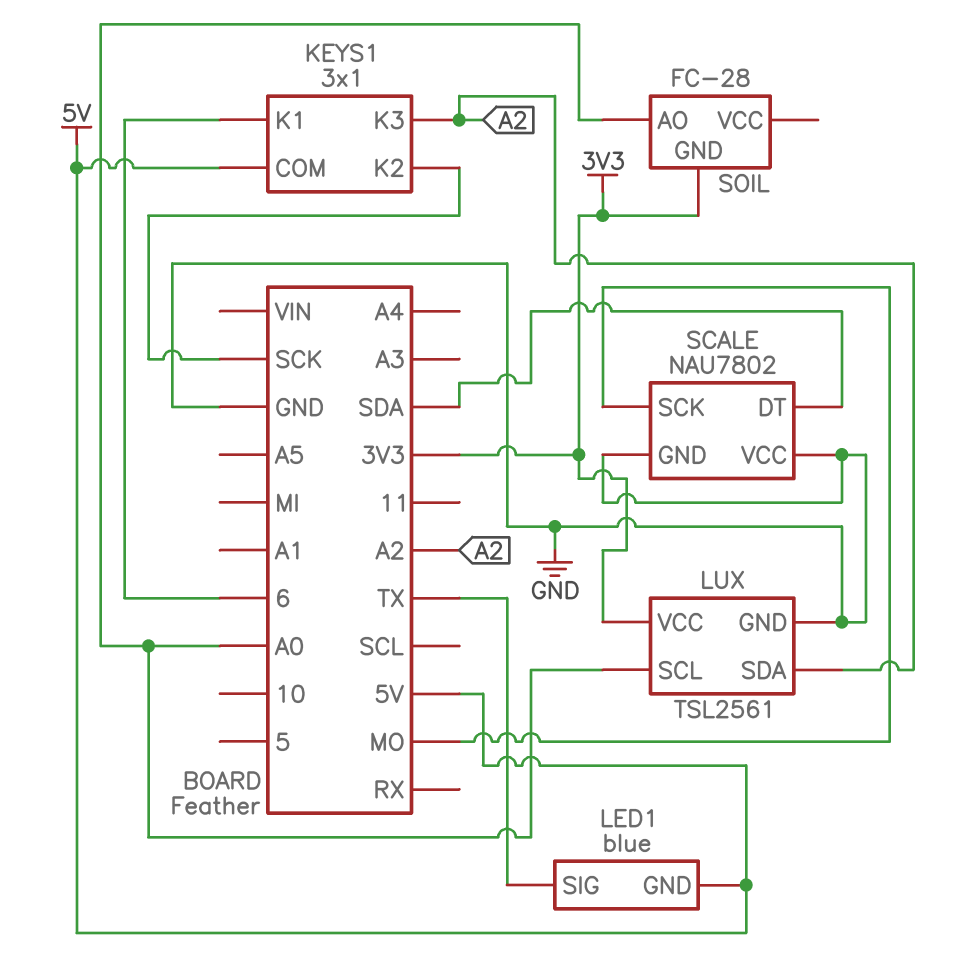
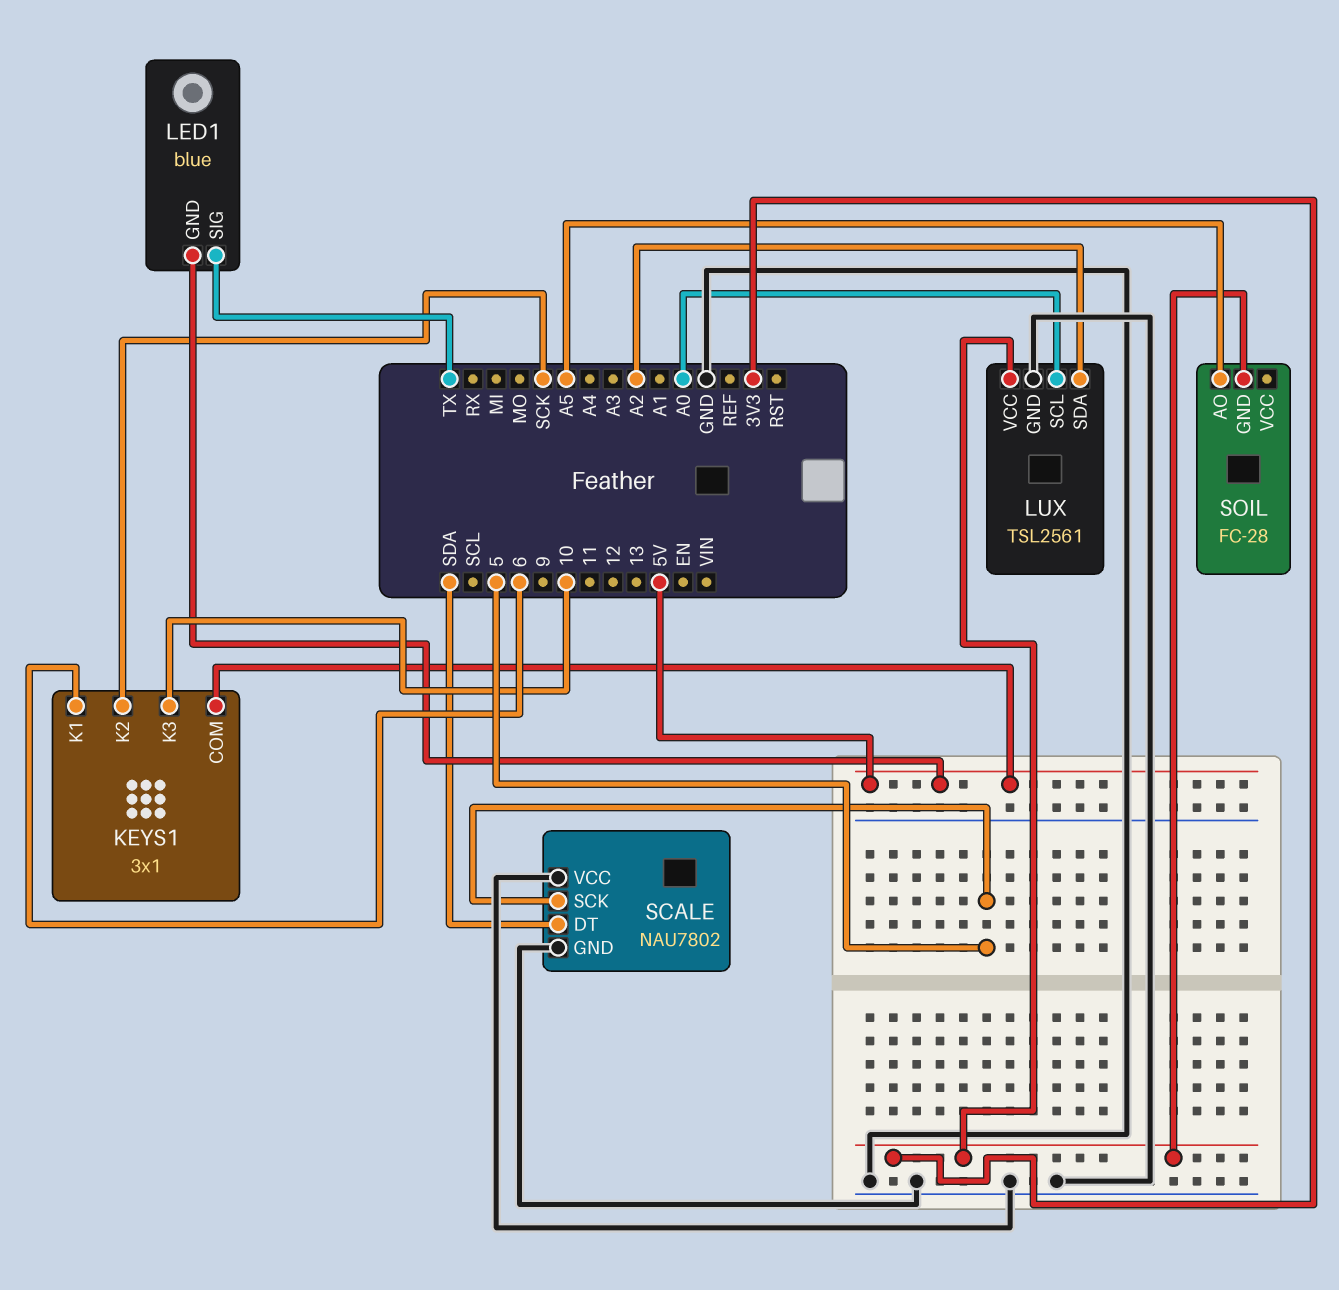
KEYS1 pin K3: A2 -> 10
SCALE pin SCK: MO -> 5
SOIL pin AO: A0 -> A5

